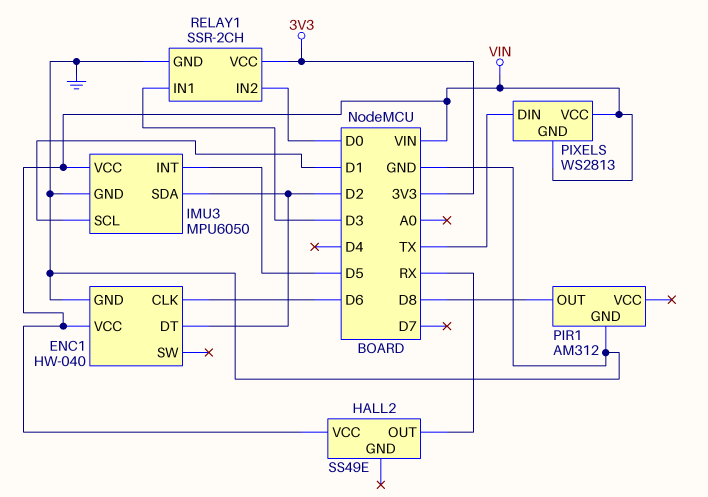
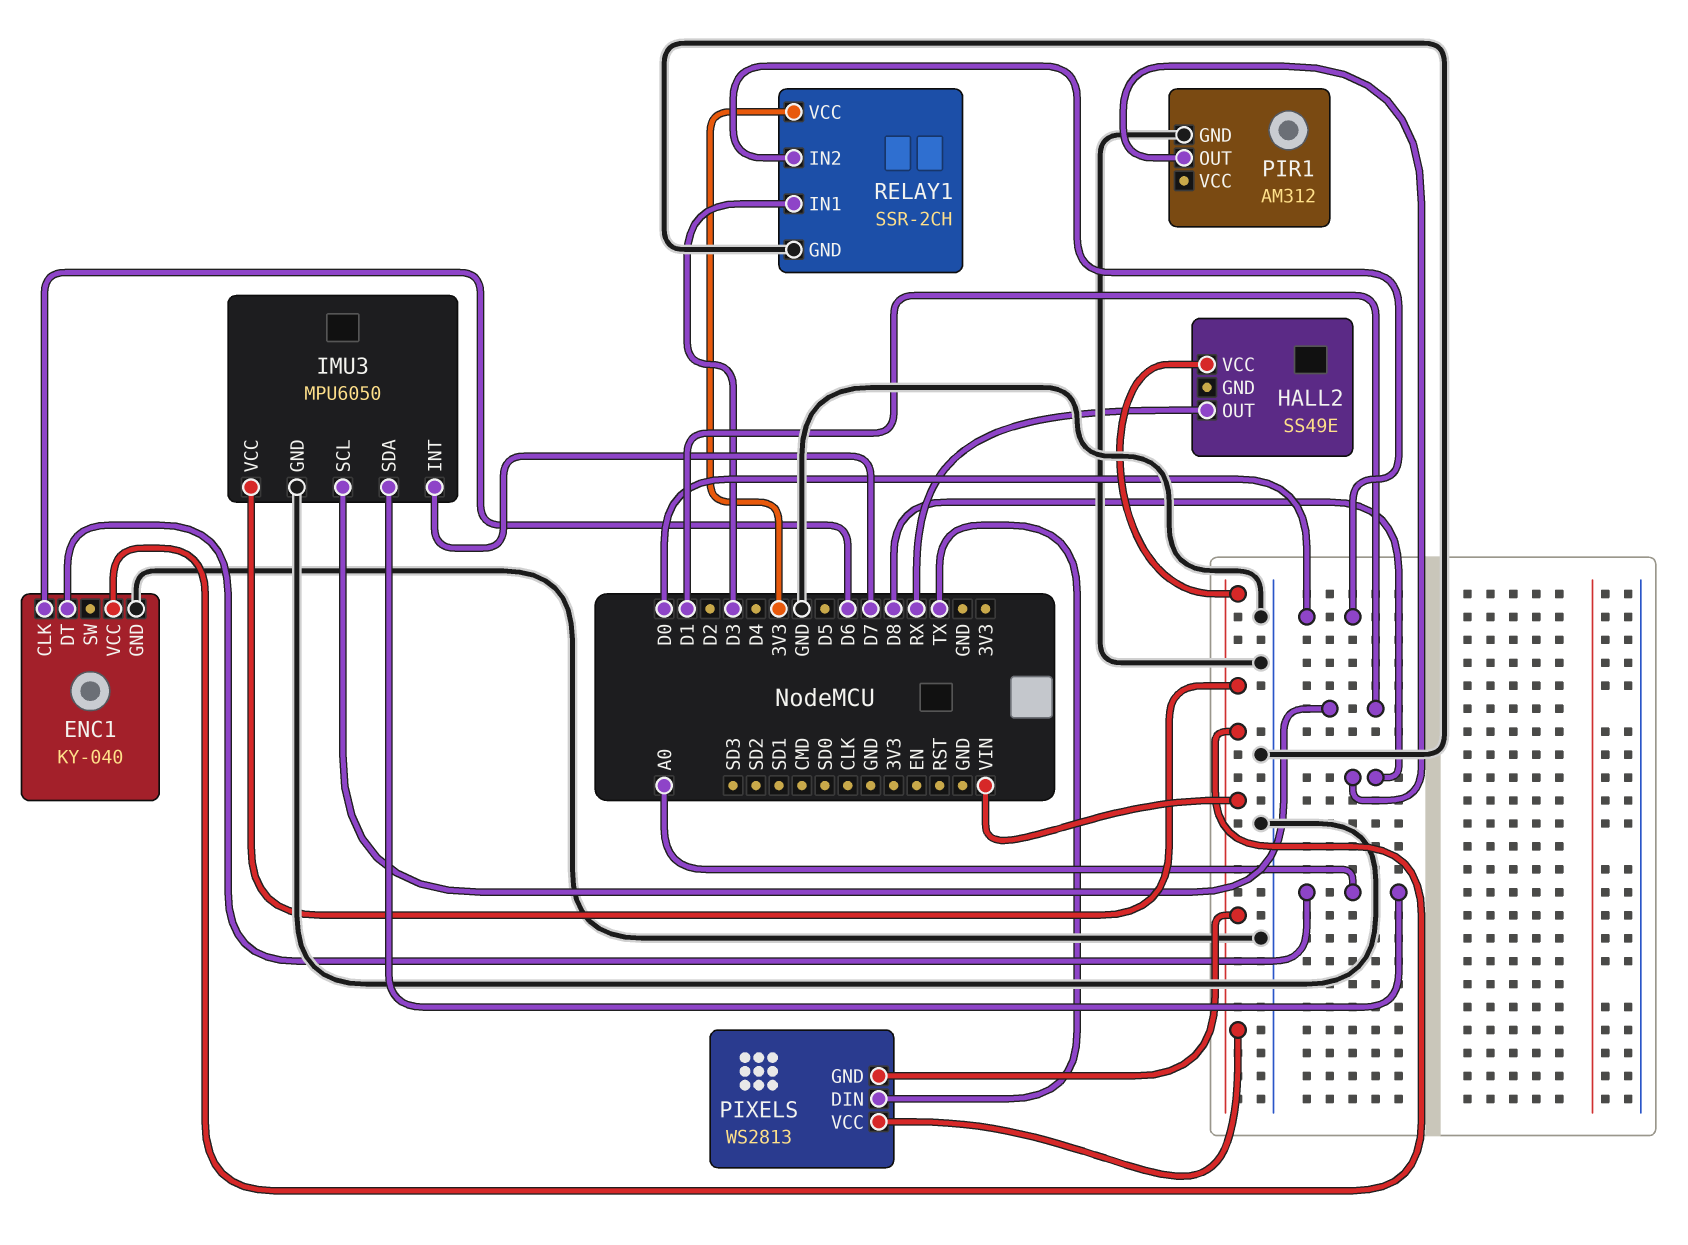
ENC1: HW-040 -> KY-040
ENC1 pin DT: D2 -> A0
IMU3 pin INT: D5 -> D7
IMU3 pin SDA: D2 -> A0

